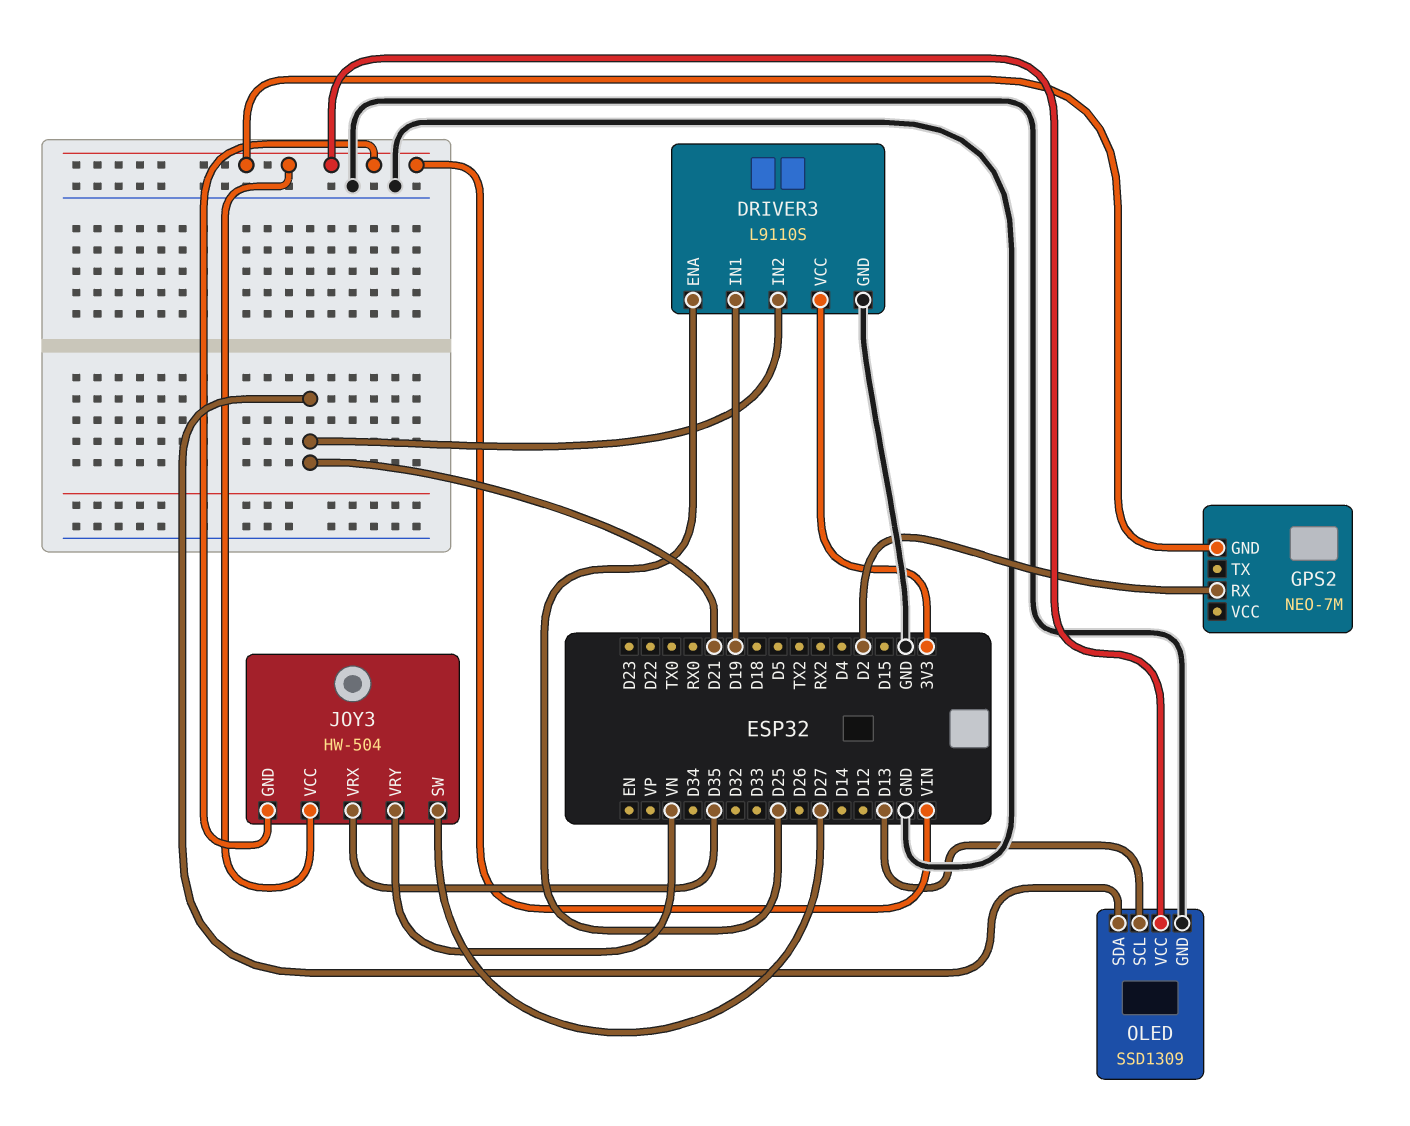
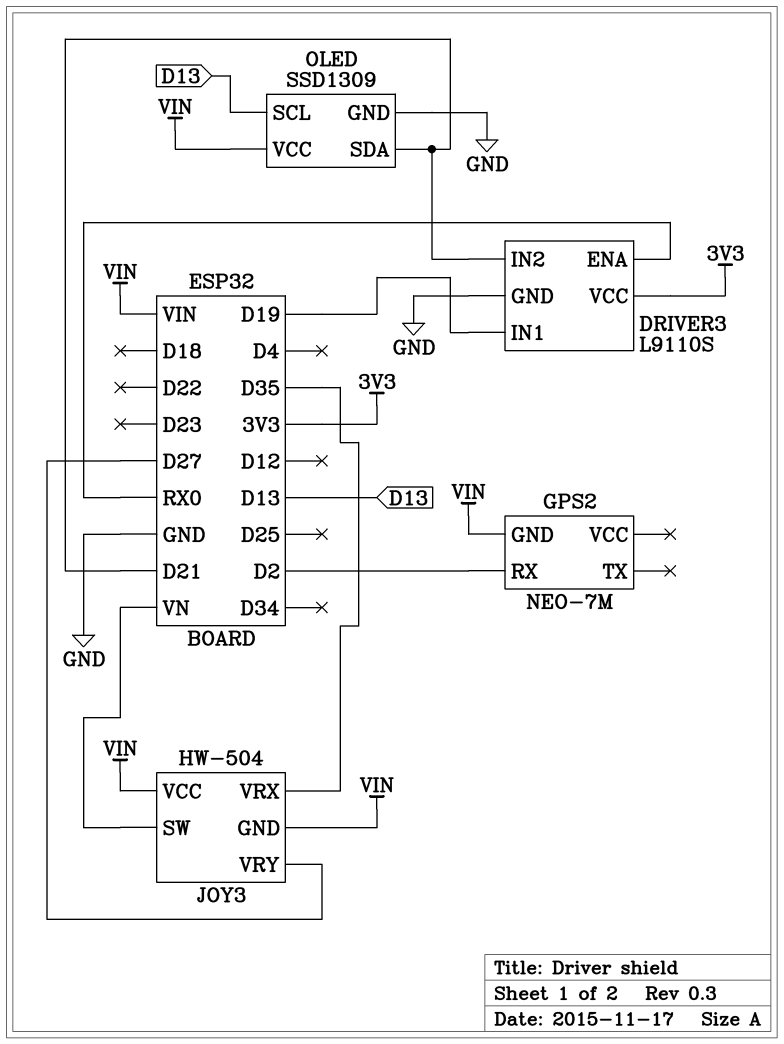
DRIVER3 pin ENA: D25 -> RX0
JOY3 pin SW: D27 -> VN
JOY3 pin VRY: VN -> D27

